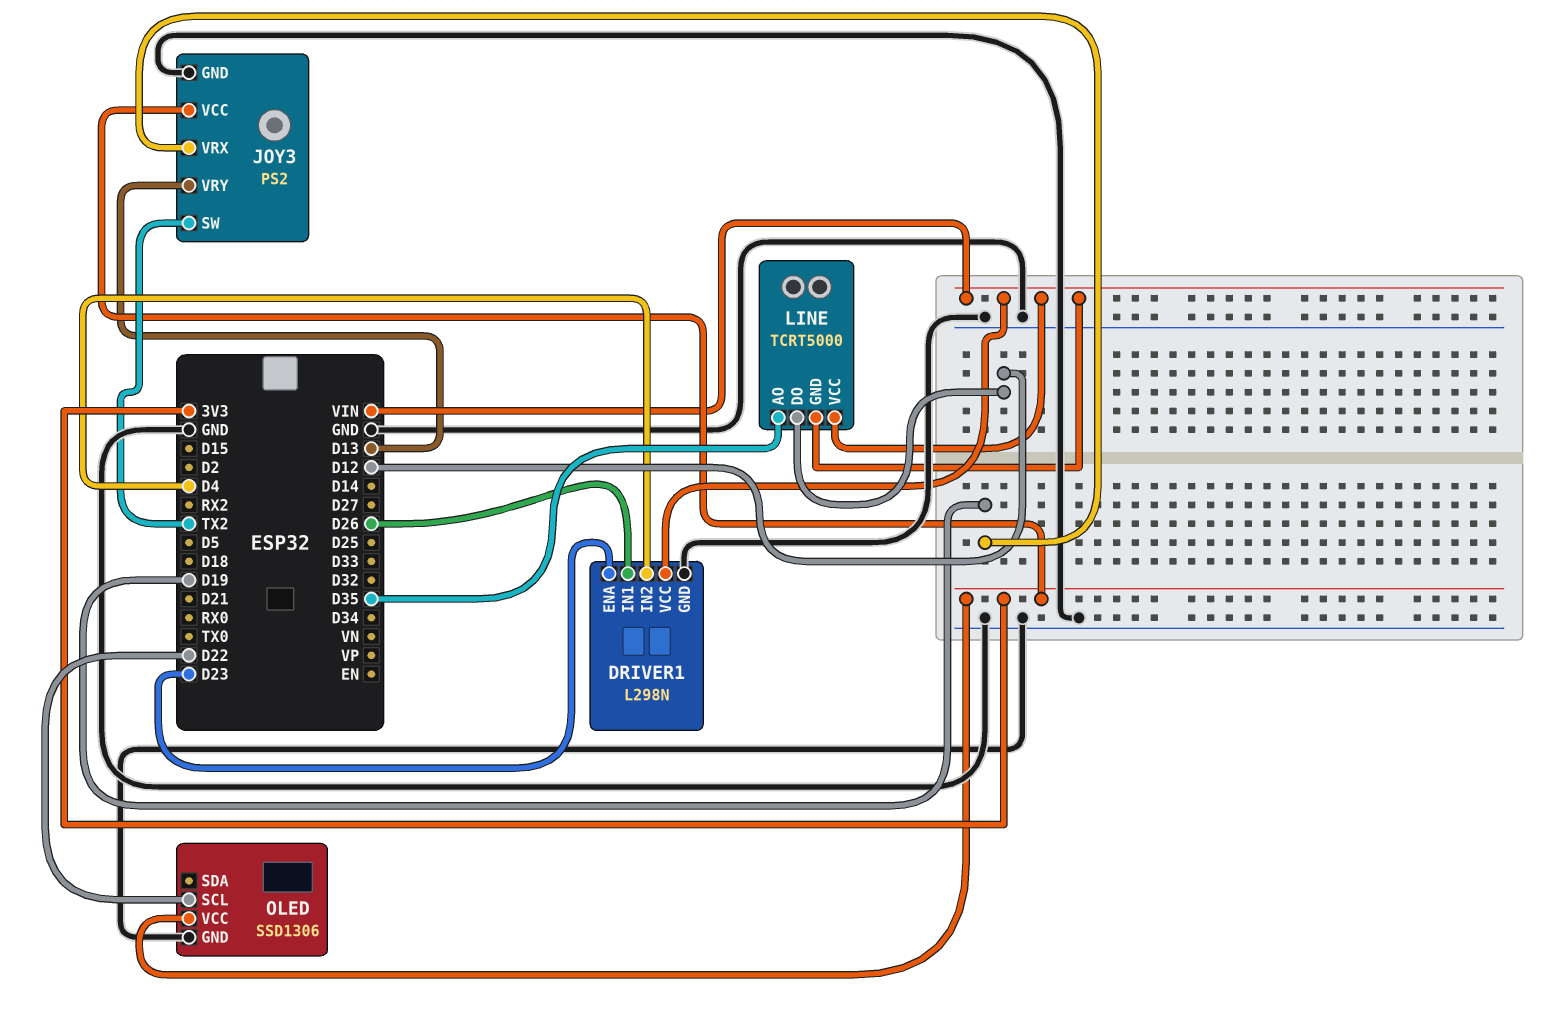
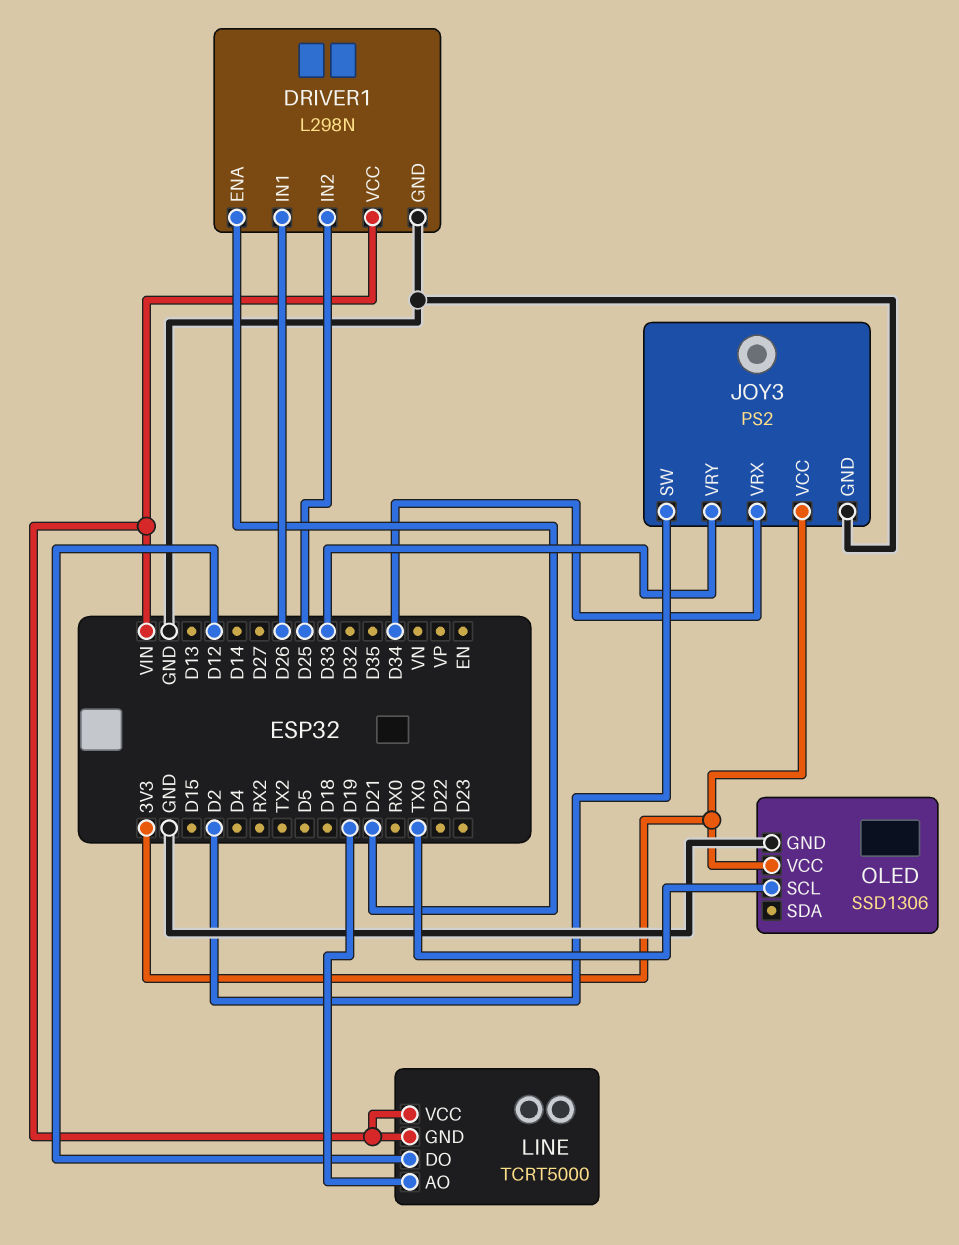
DRIVER1 pin ENA: D23 -> D21
DRIVER1 pin IN2: D4 -> D25
JOY3 pin SW: TX2 -> D2
JOY3 pin VRX: D19 -> D34
JOY3 pin VRY: D13 -> D33
LINE pin AO: D35 -> D19
OLED pin SCL: D22 -> TX0

